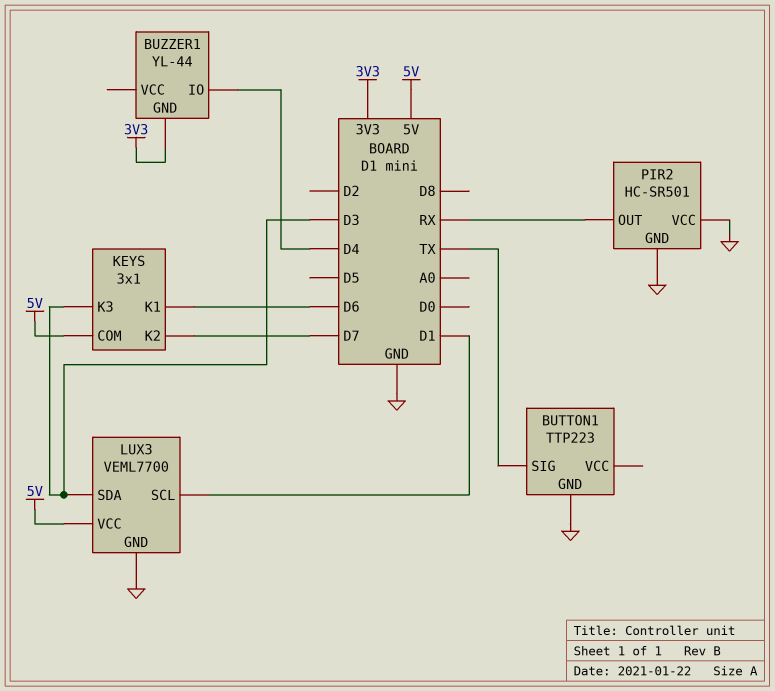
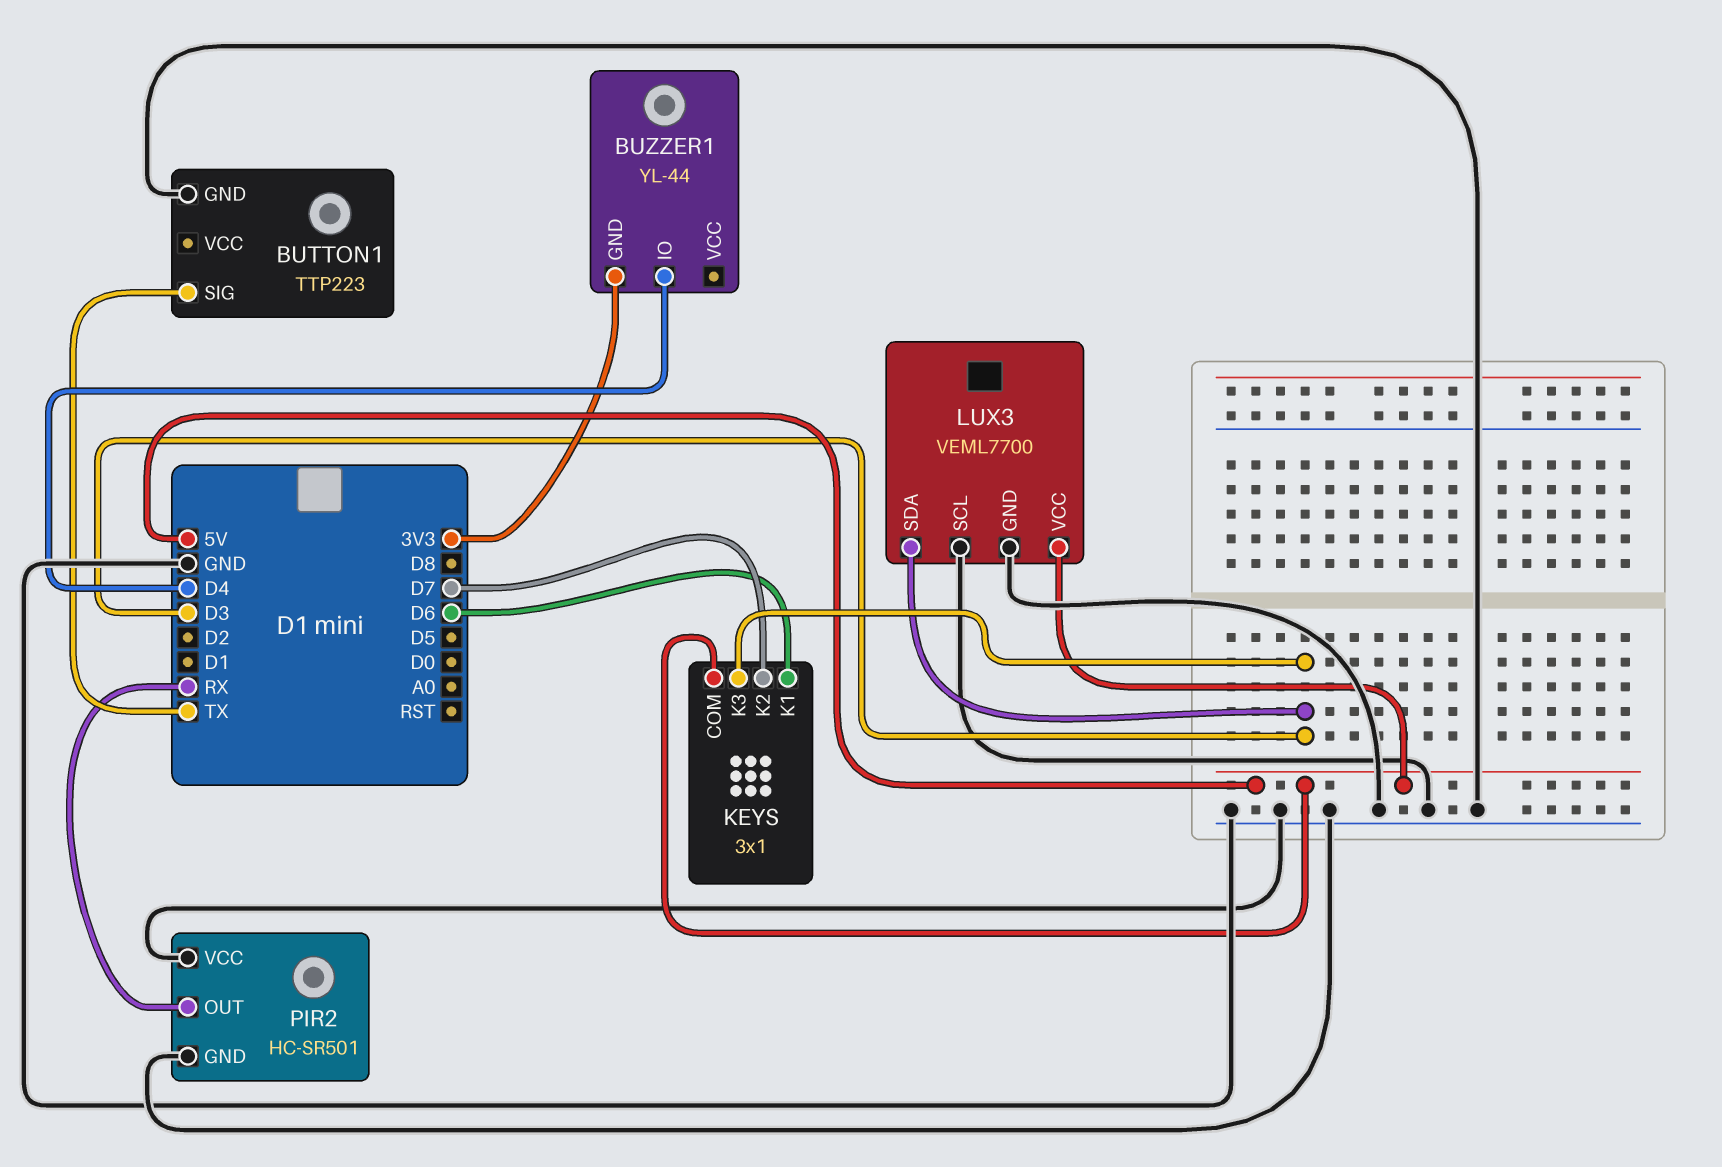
LUX3 pin SCL: D1 -> GND

